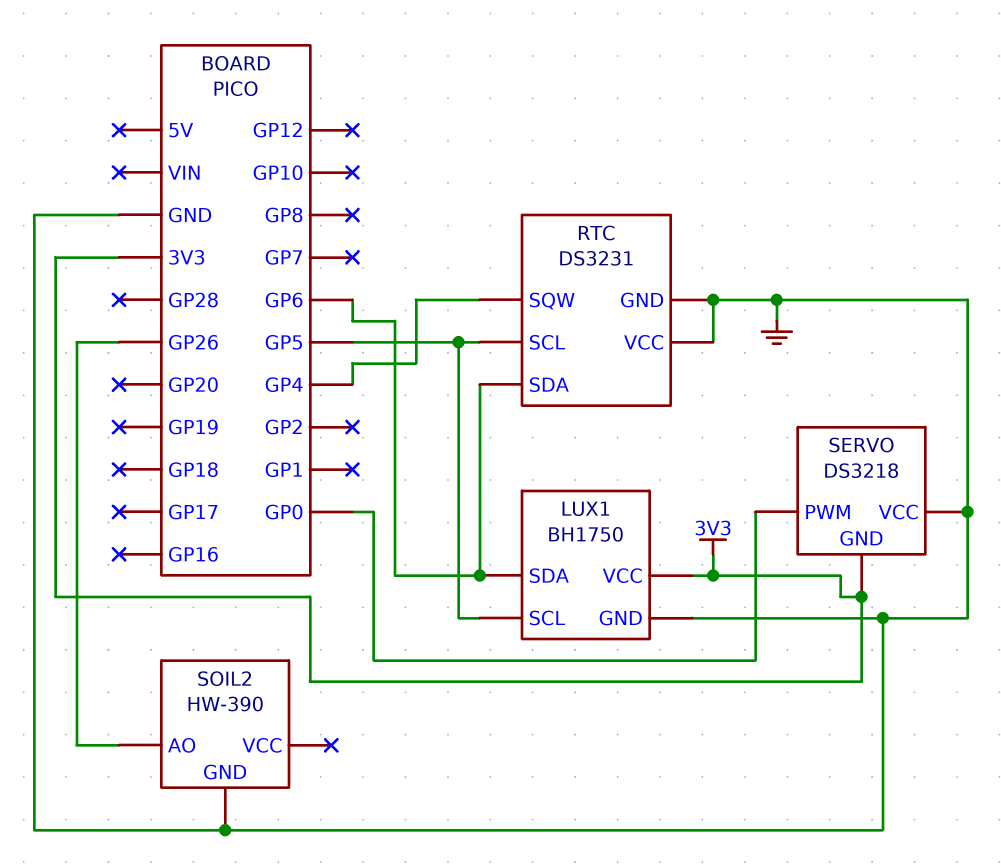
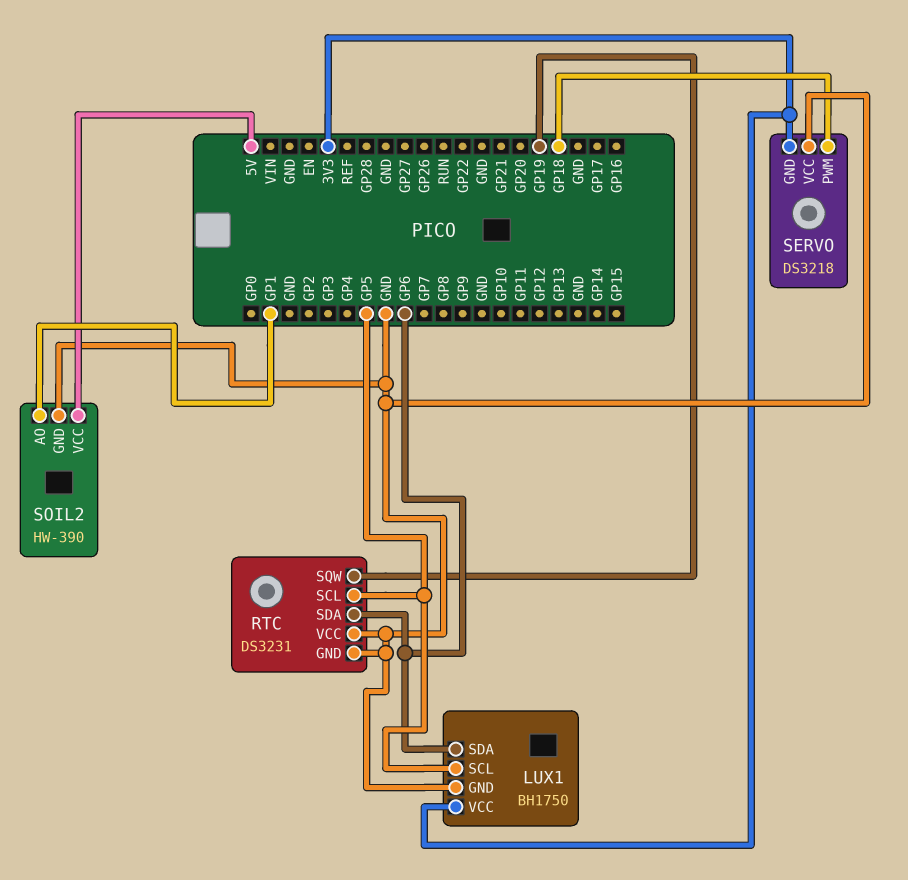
RTC pin SQW: GP4 -> GP19
SERVO pin PWM: GP0 -> GP18
SOIL2 pin AO: GP26 -> GP1
SOIL2 pin VCC: none -> 5V

